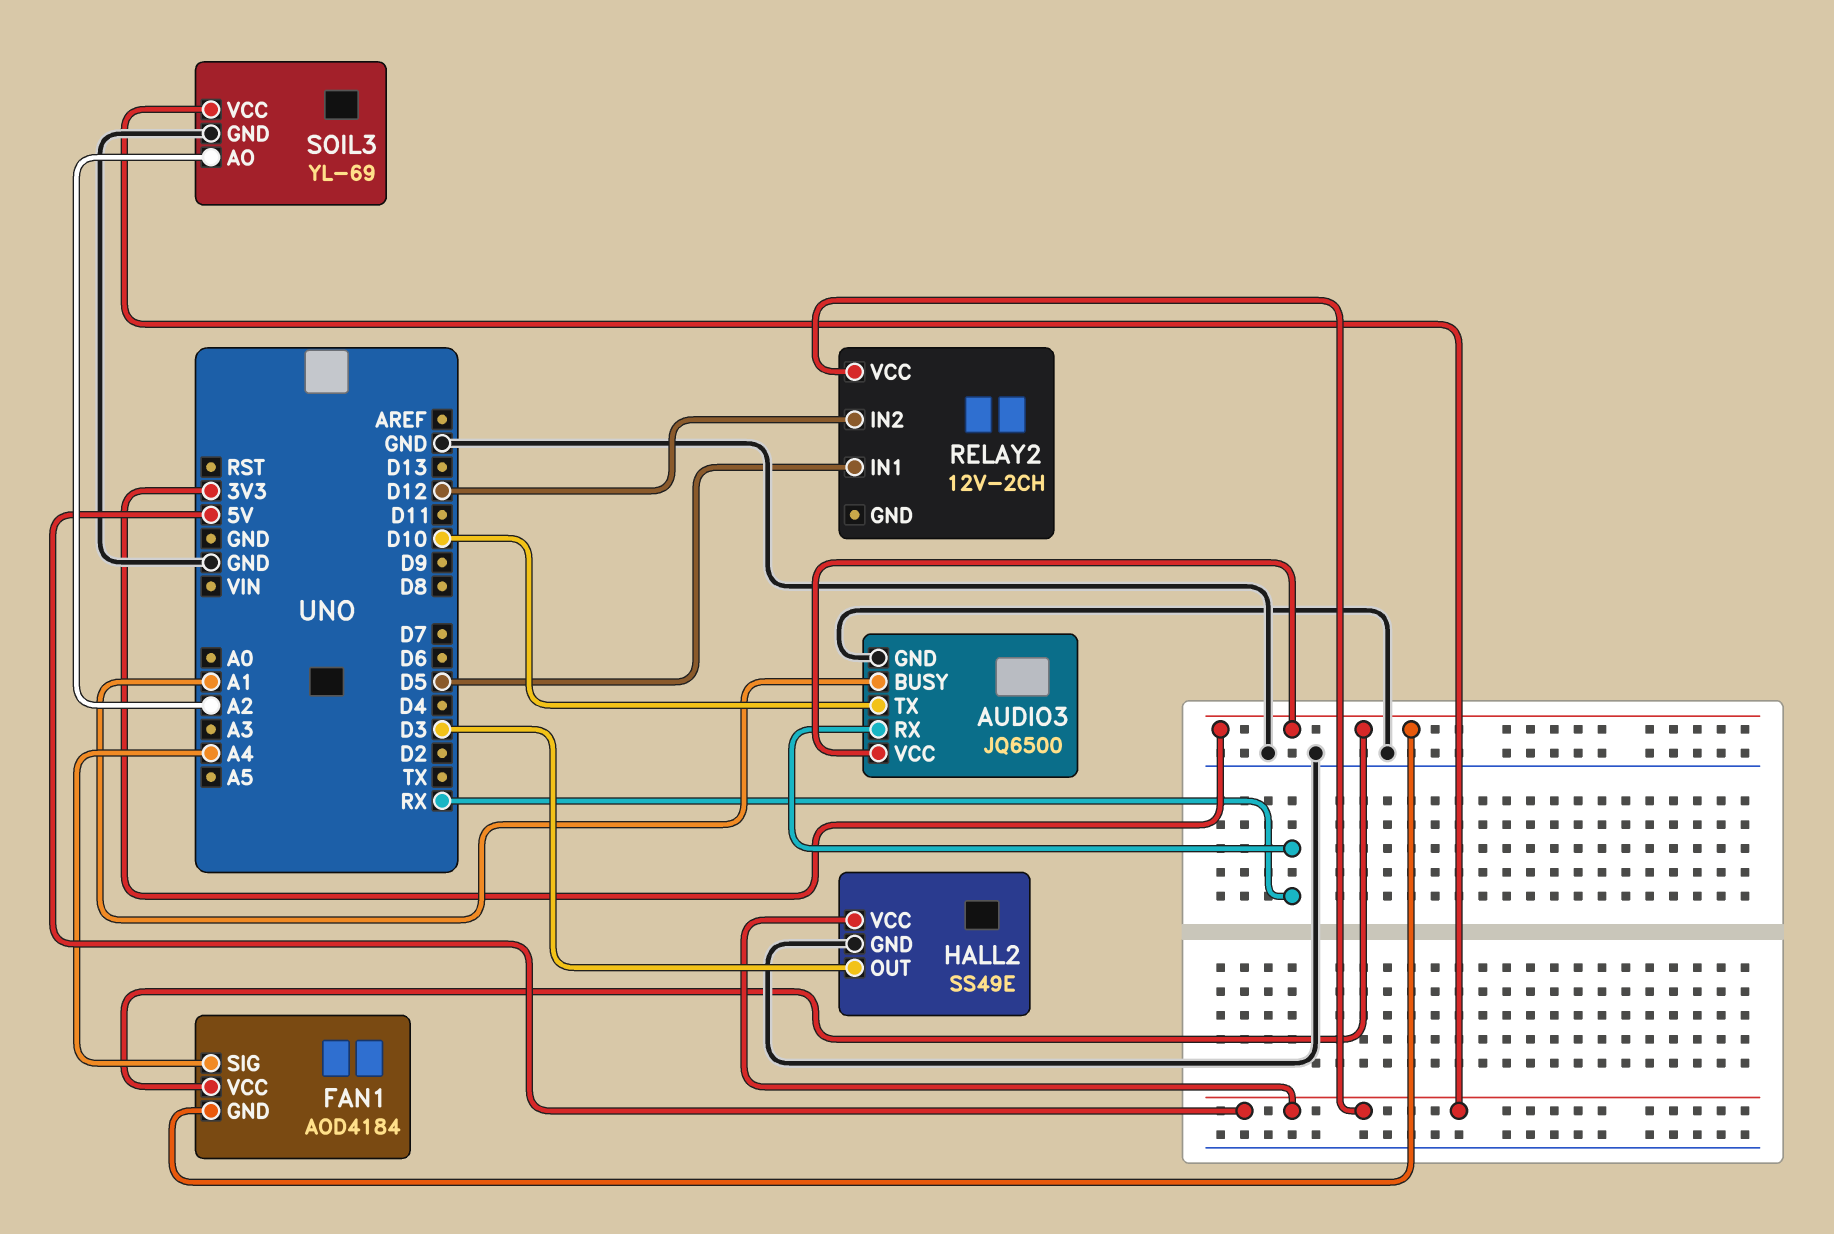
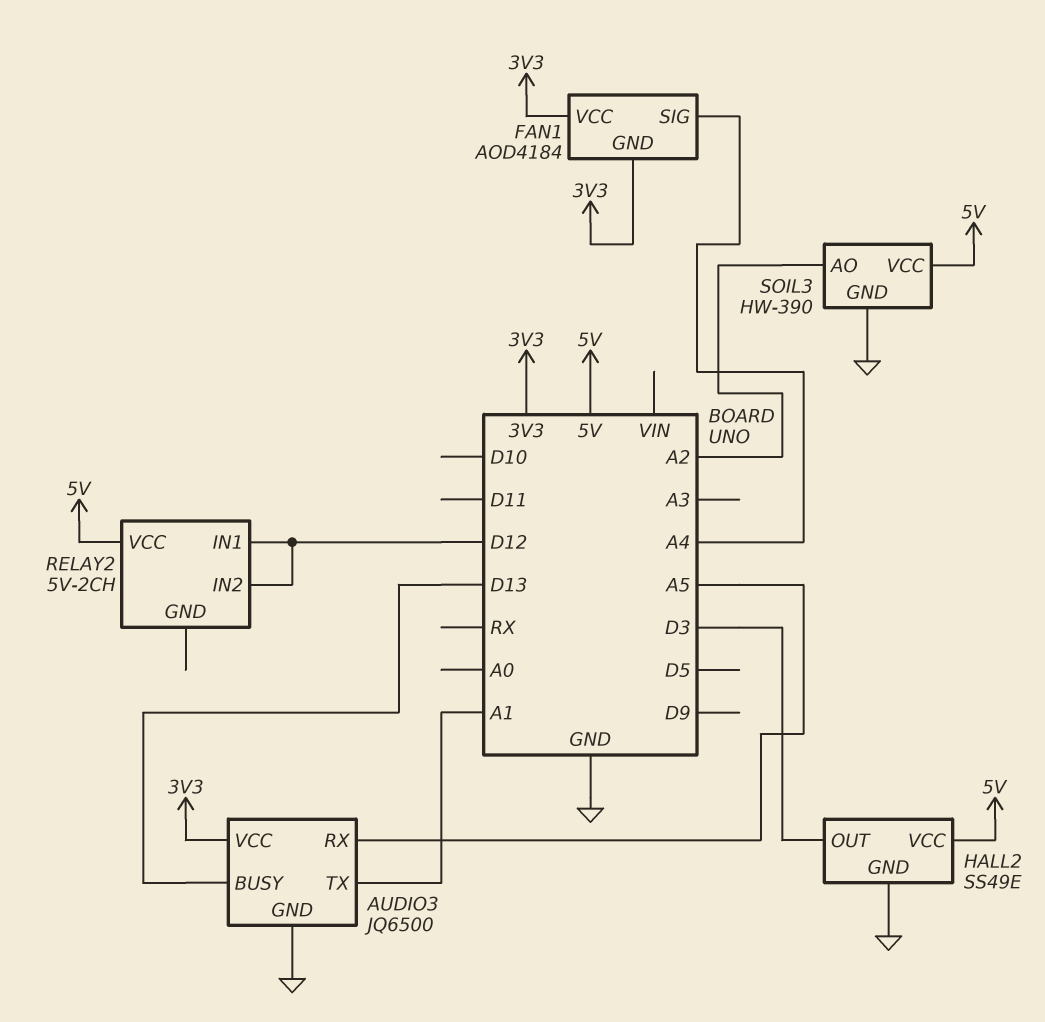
AUDIO3 pin BUSY: A1 -> D13
AUDIO3 pin RX: RX -> A5
AUDIO3 pin TX: D10 -> A1
RELAY2: 12V-2CH -> 5V-2CH
RELAY2 pin IN1: D5 -> D12
SOIL3: YL-69 -> HW-390

